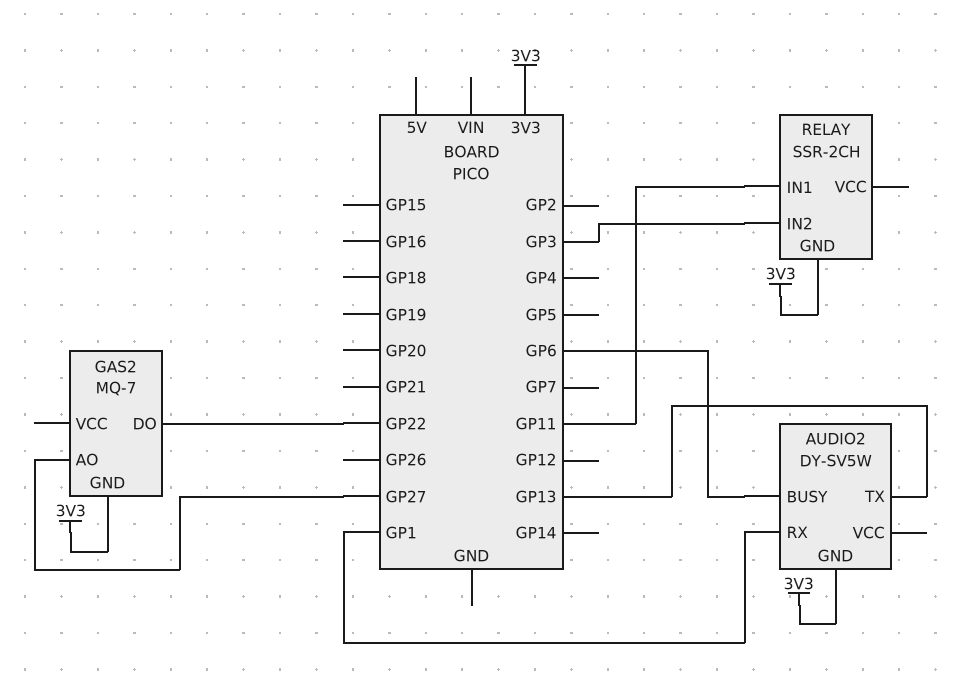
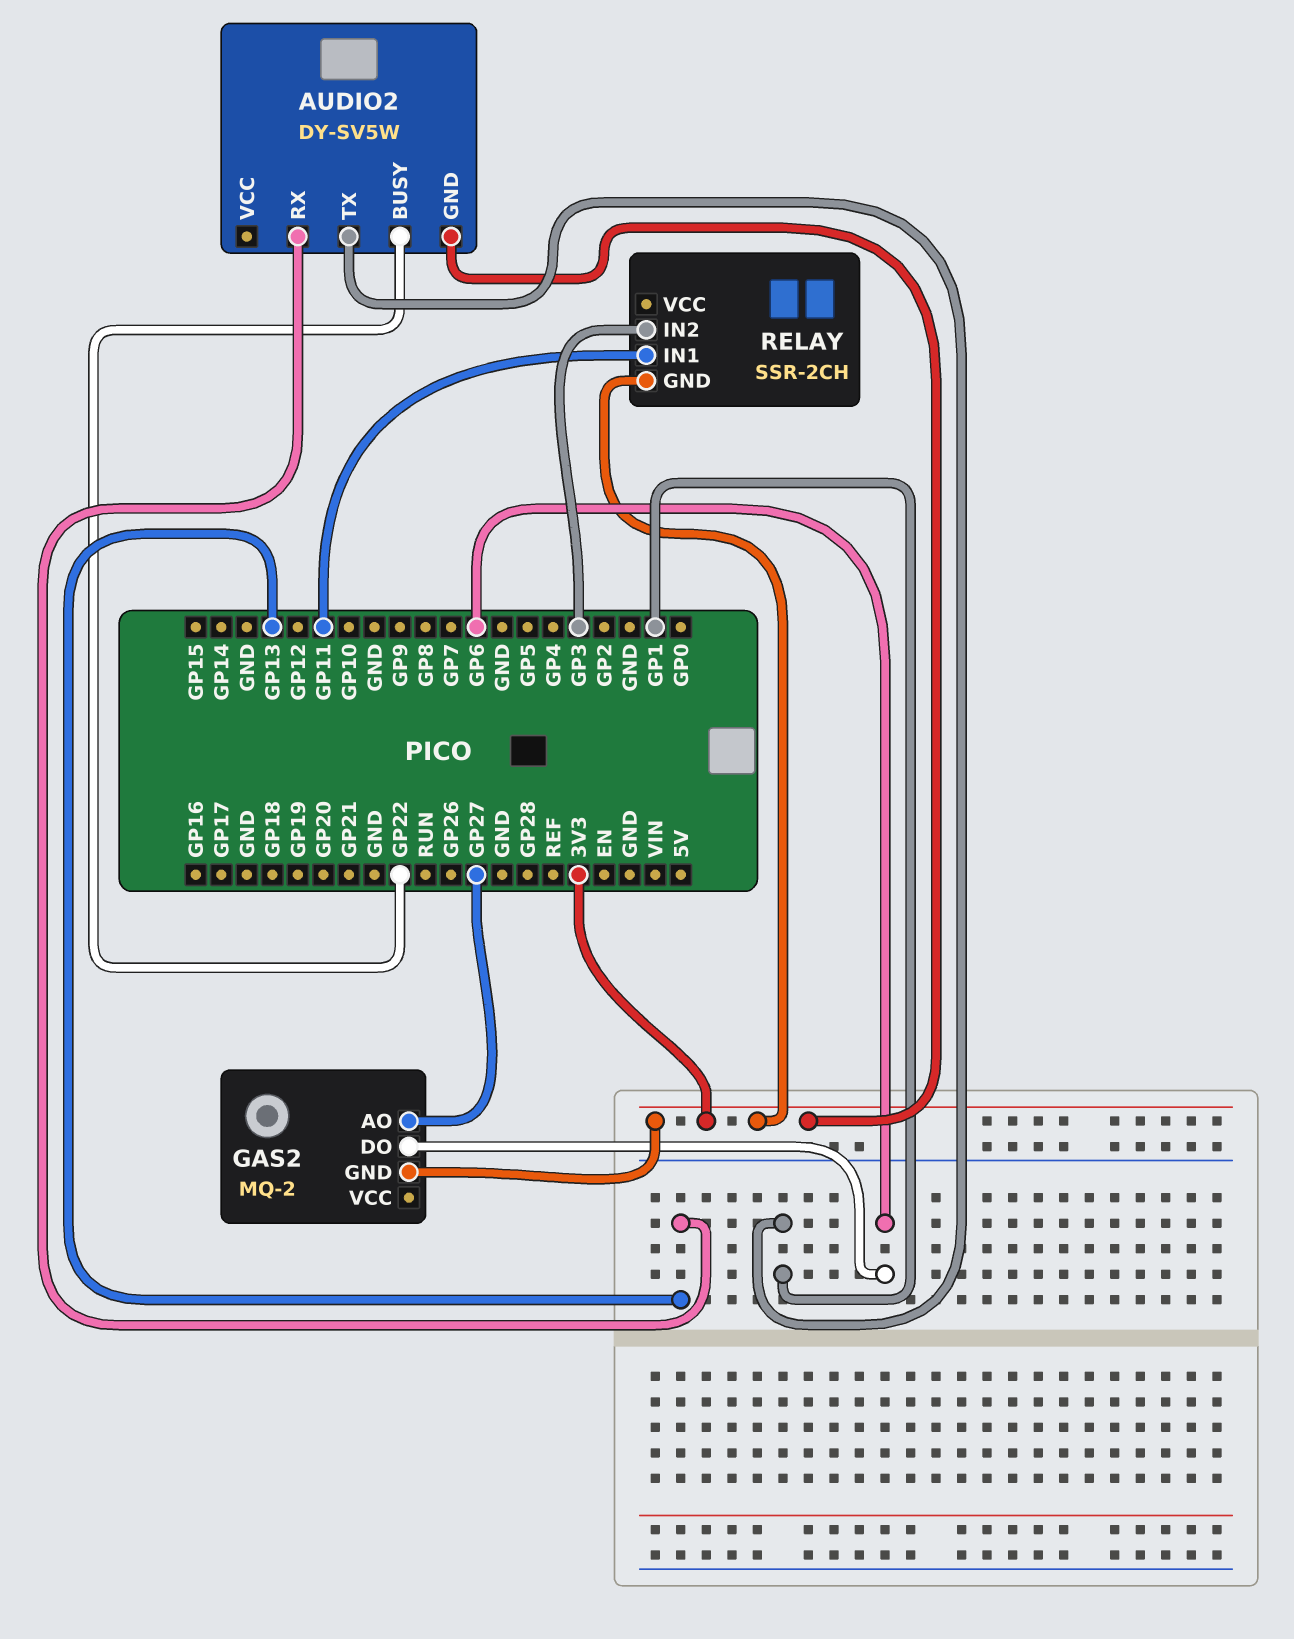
AUDIO2 pin BUSY: GP6 -> GP22
AUDIO2 pin RX: GP1 -> GP13
AUDIO2 pin TX: GP13 -> GP1
GAS2: MQ-7 -> MQ-2
GAS2 pin DO: GP22 -> GP6

